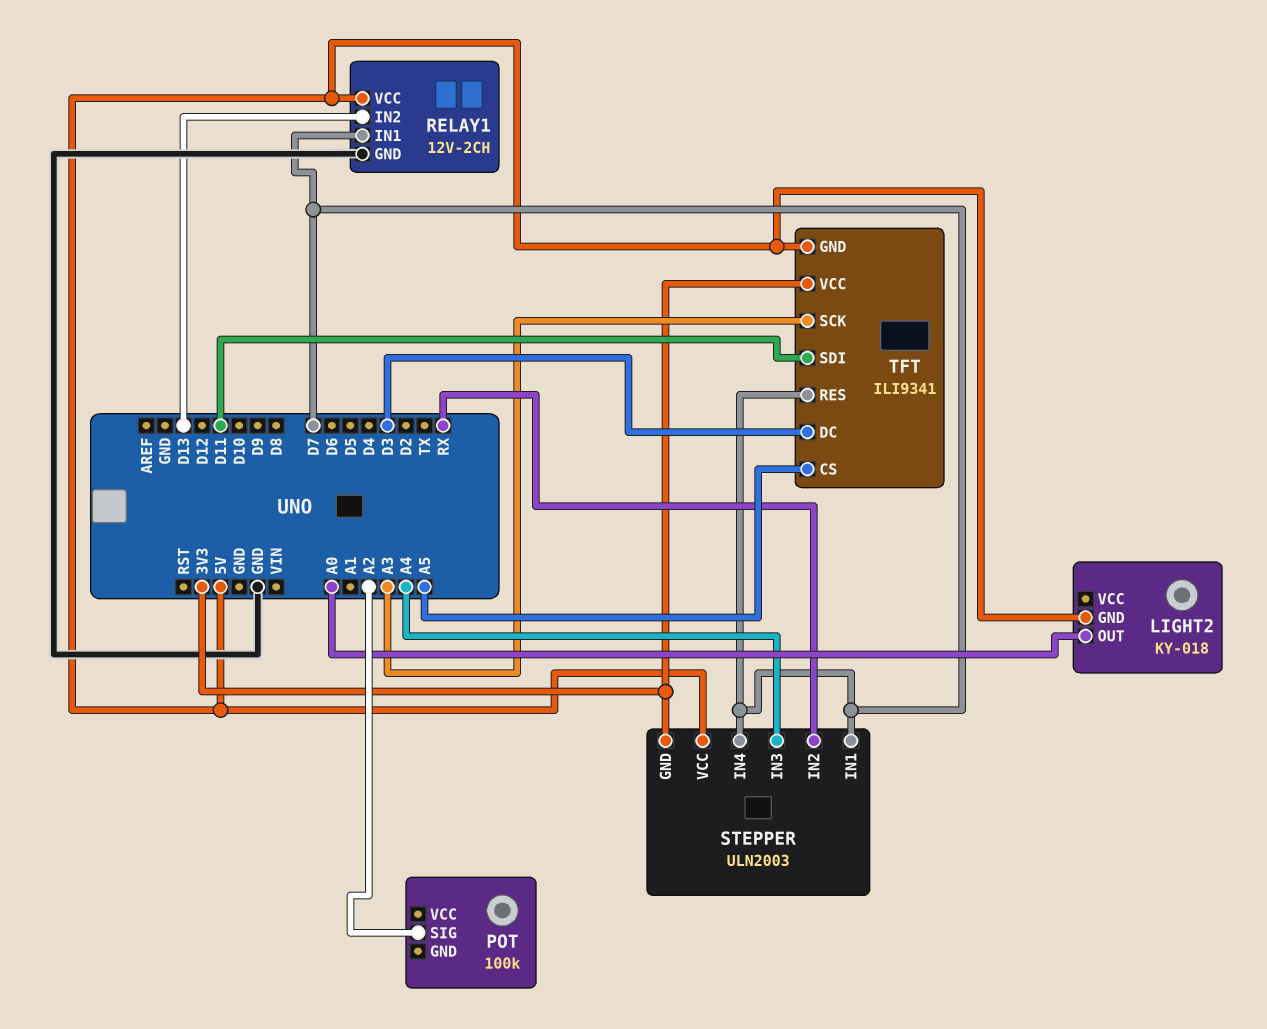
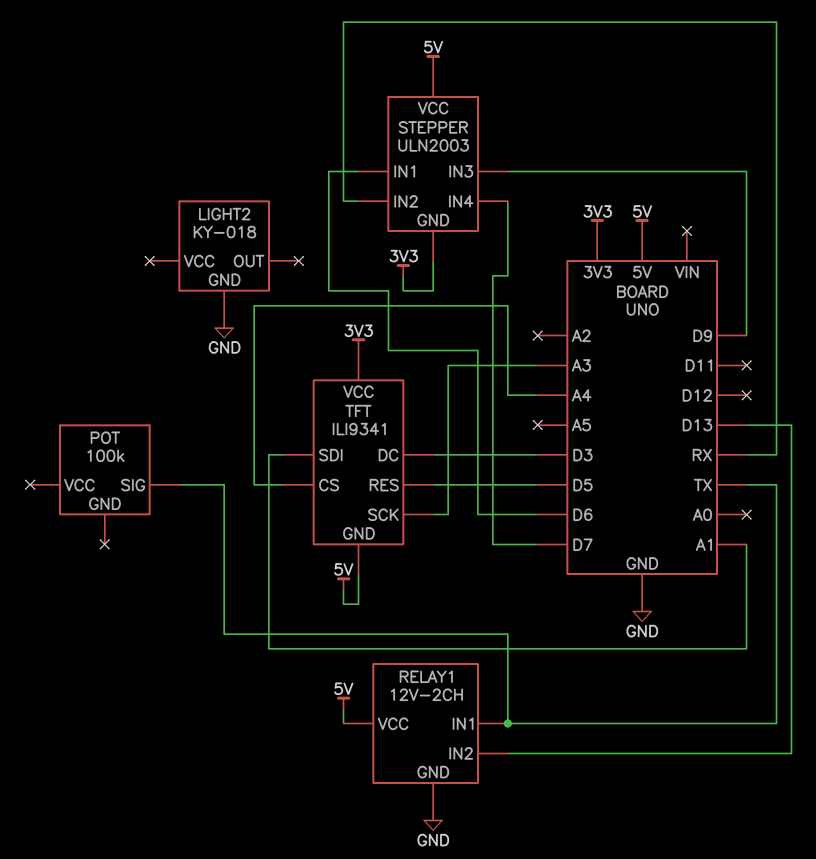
LIGHT2 pin GND: 5V -> GND
LIGHT2 pin OUT: A0 -> none
POT pin SIG: A2 -> TX
RELAY1 pin IN1: D7 -> TX
STEPPER pin IN1: D7 -> D6
STEPPER pin IN3: A4 -> D9
TFT pin CS: A5 -> A4
TFT pin RES: D7 -> D5
TFT pin SDI: D11 -> A1

